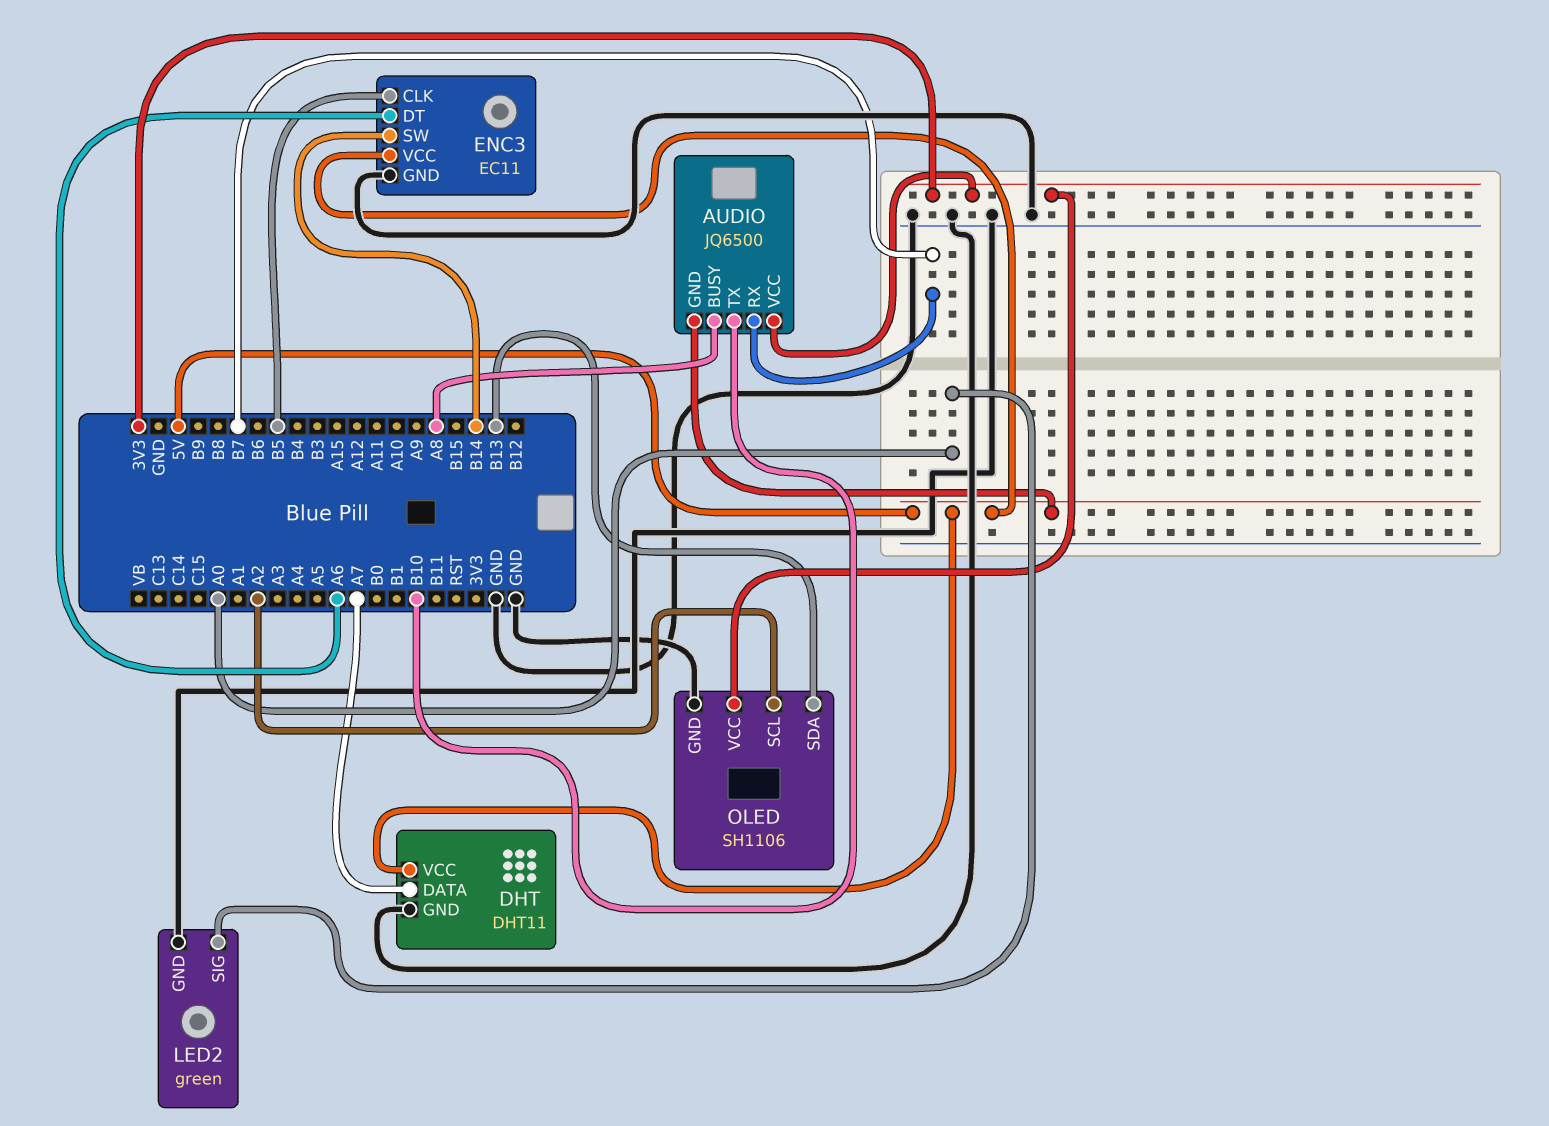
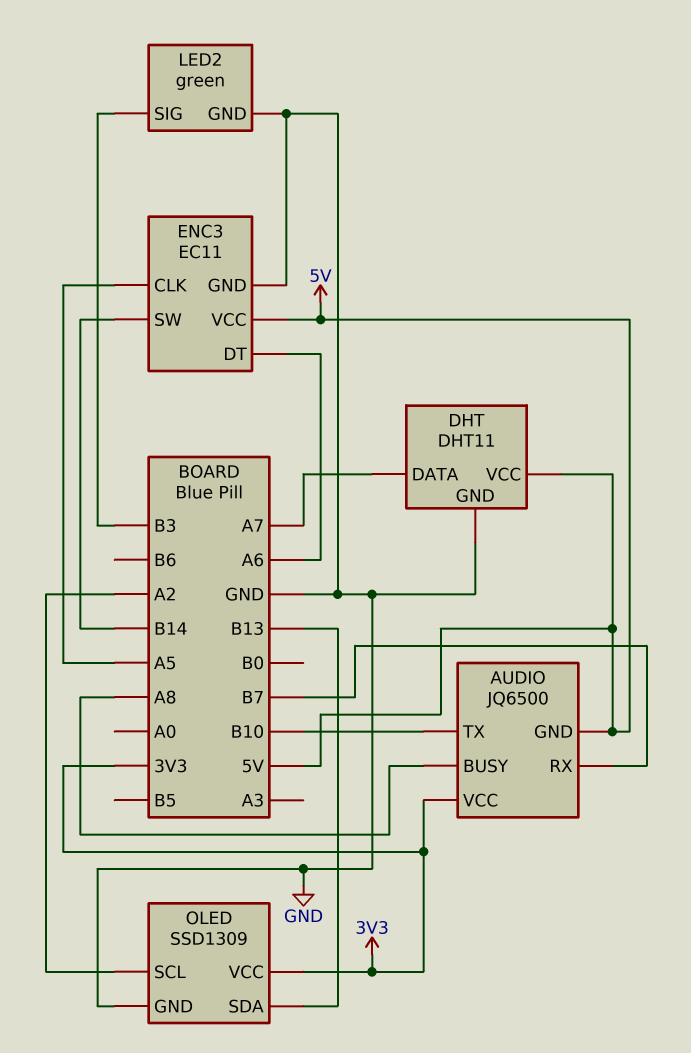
ENC3 pin CLK: B5 -> A5
LED2 pin SIG: A0 -> B3
OLED: SH1106 -> SSD1309

